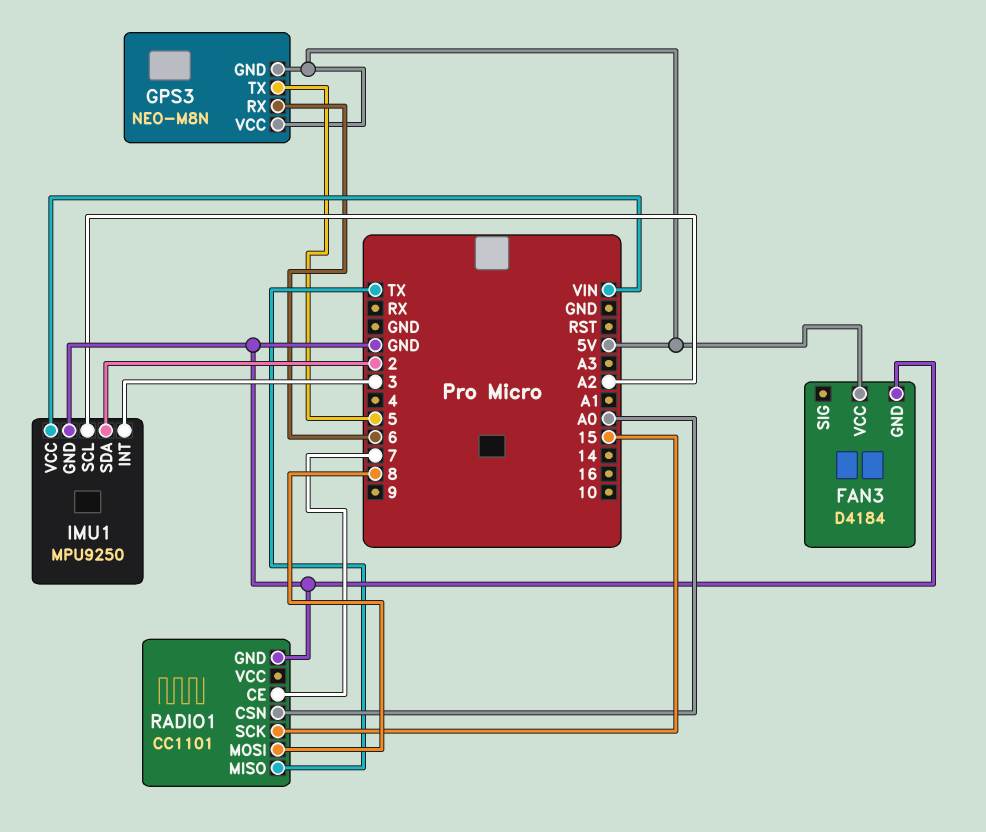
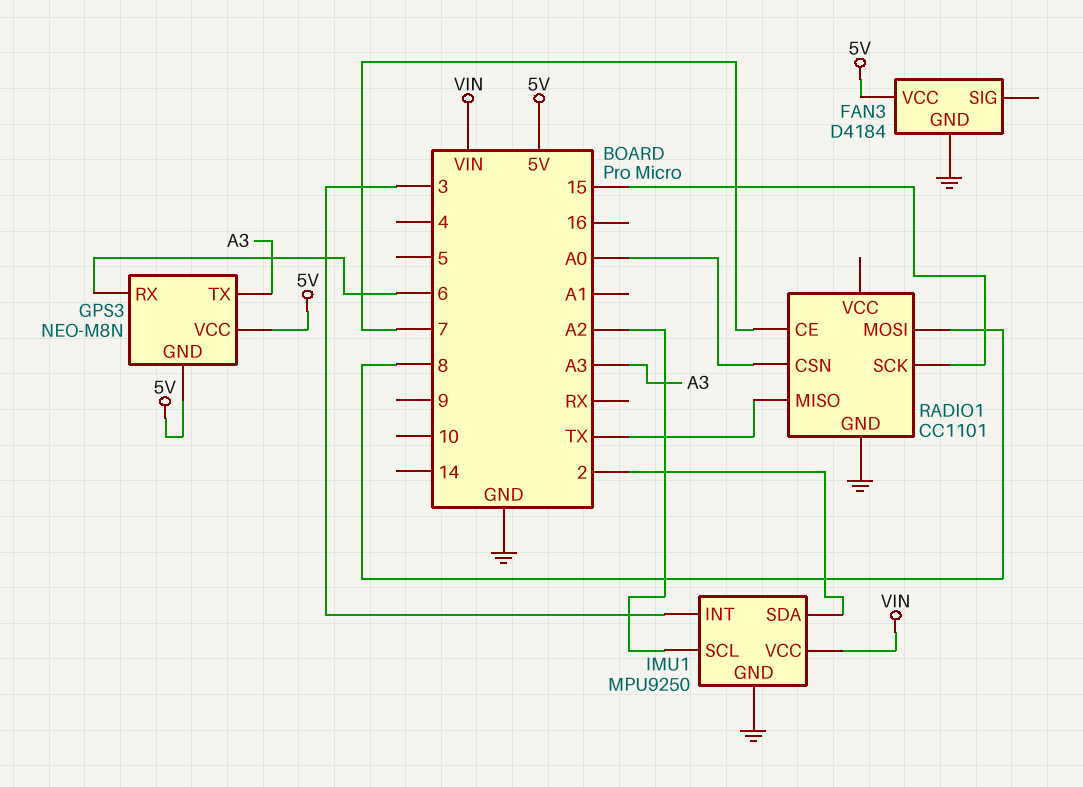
GPS3 pin TX: 5 -> A3

